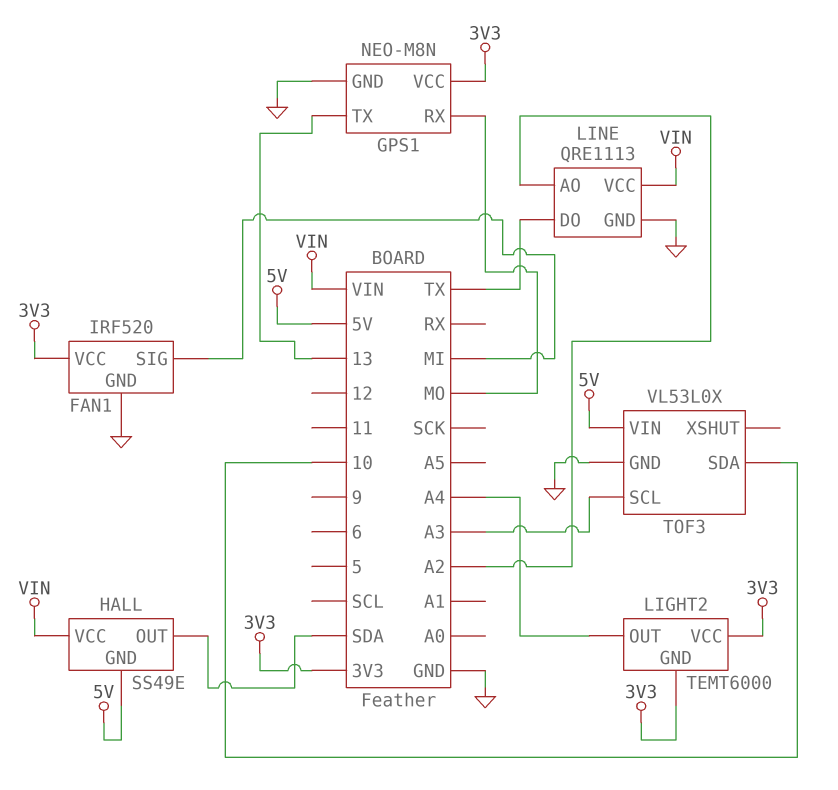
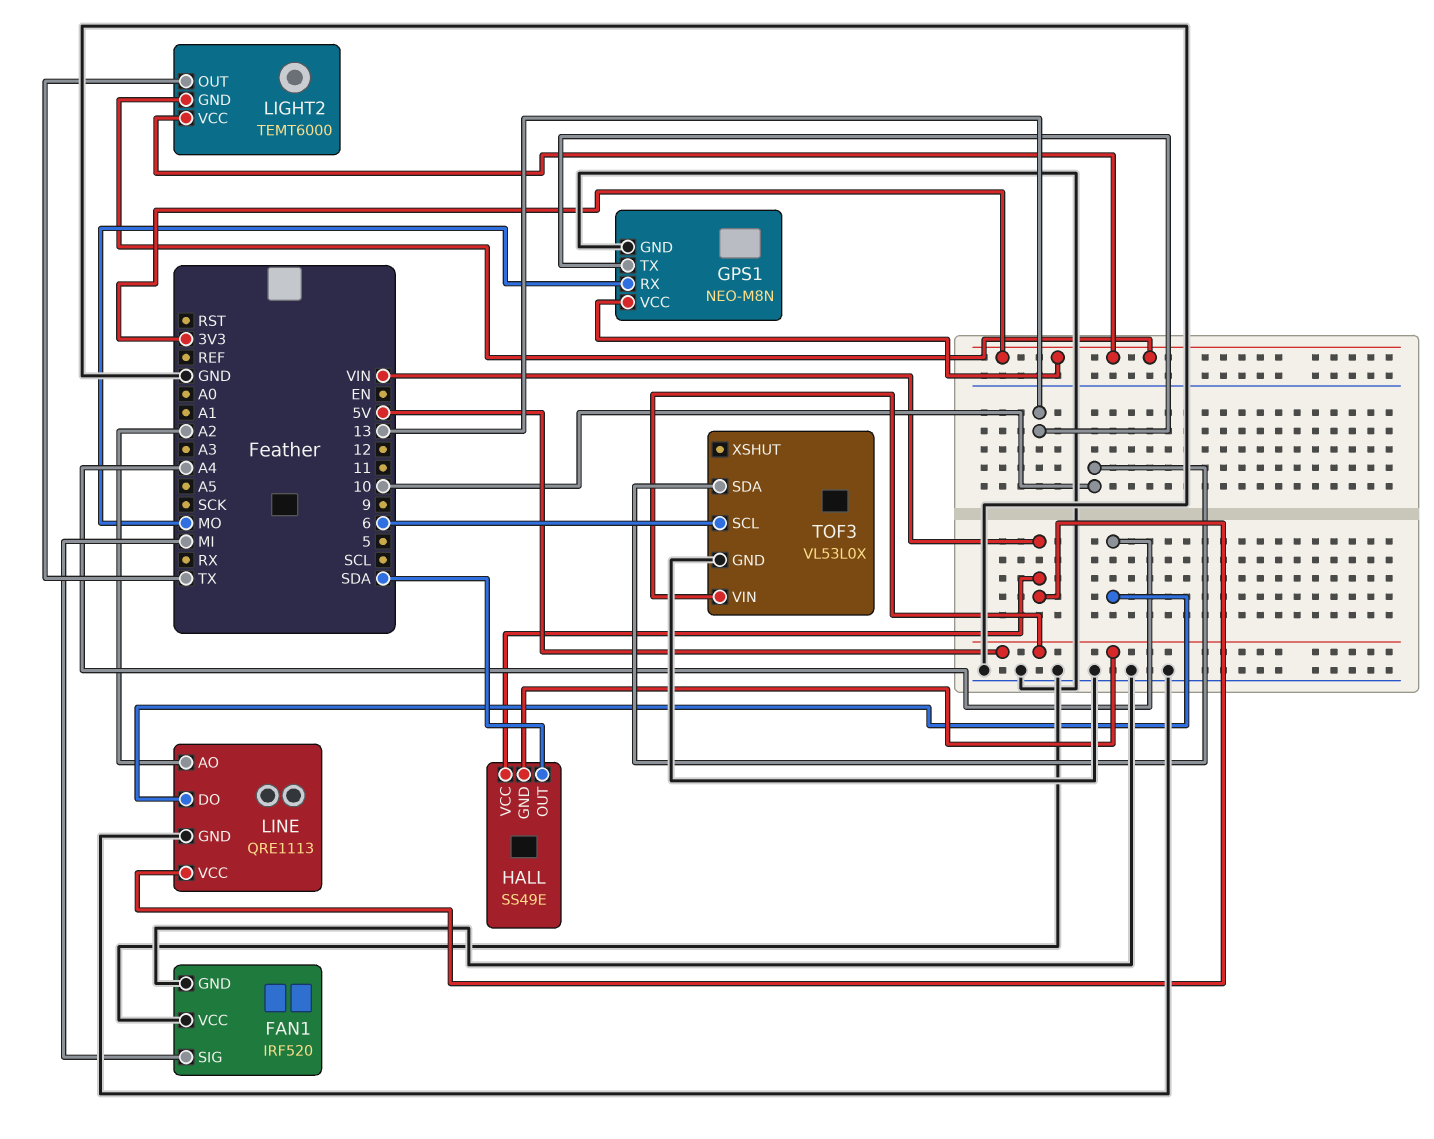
FAN1 pin VCC: 3V3 -> GND
LIGHT2 pin OUT: A4 -> TX
LINE pin DO: TX -> A4
TOF3 pin SCL: A3 -> 6

